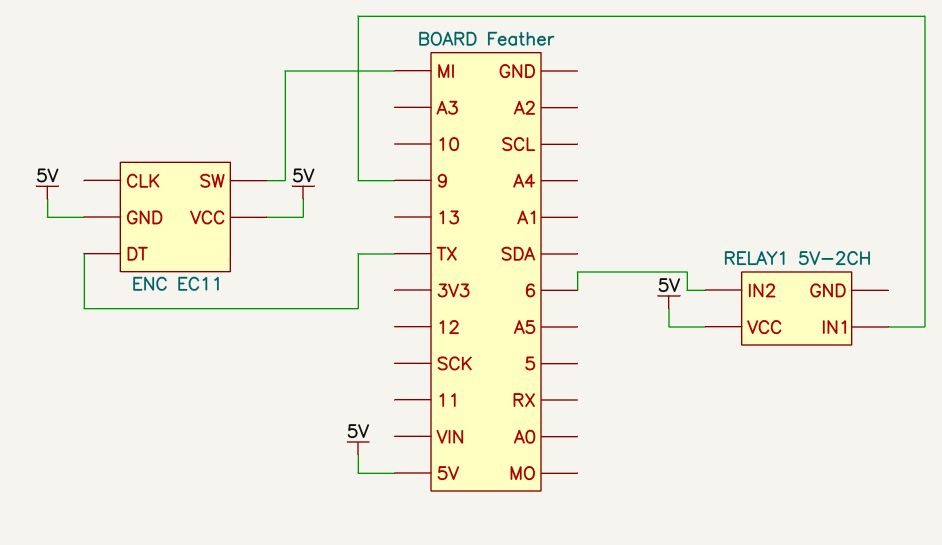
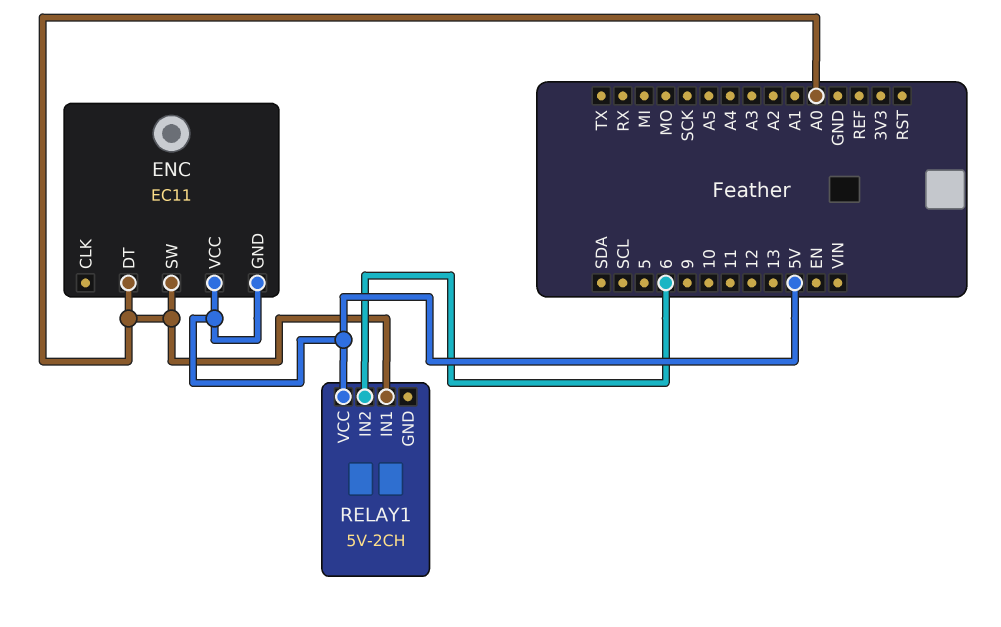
ENC pin DT: TX -> A0
ENC pin SW: MI -> A0
RELAY1 pin IN1: 9 -> A0

